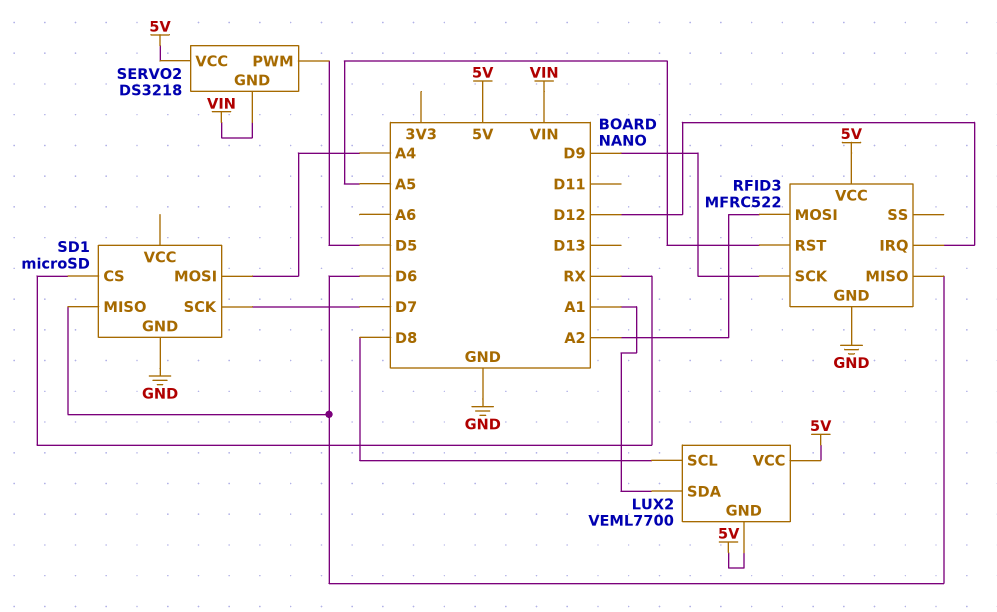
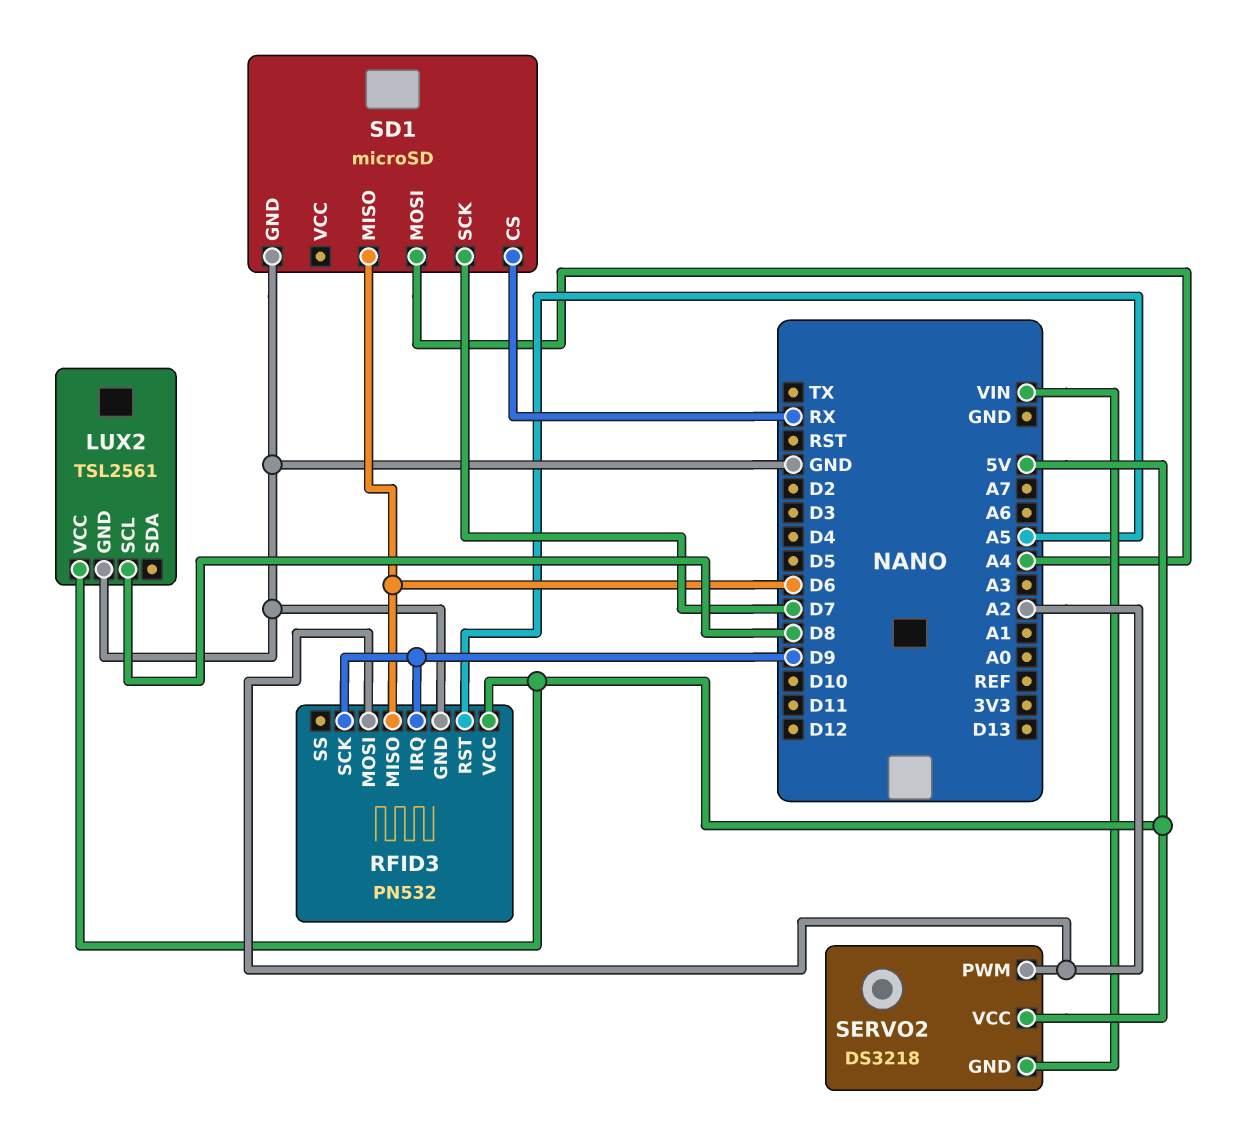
LUX2: VEML7700 -> TSL2561
LUX2 pin GND: 5V -> GND
LUX2 pin SDA: A1 -> none
RFID3: MFRC522 -> PN532
RFID3 pin IRQ: D12 -> D9
SERVO2 pin PWM: D5 -> A2

